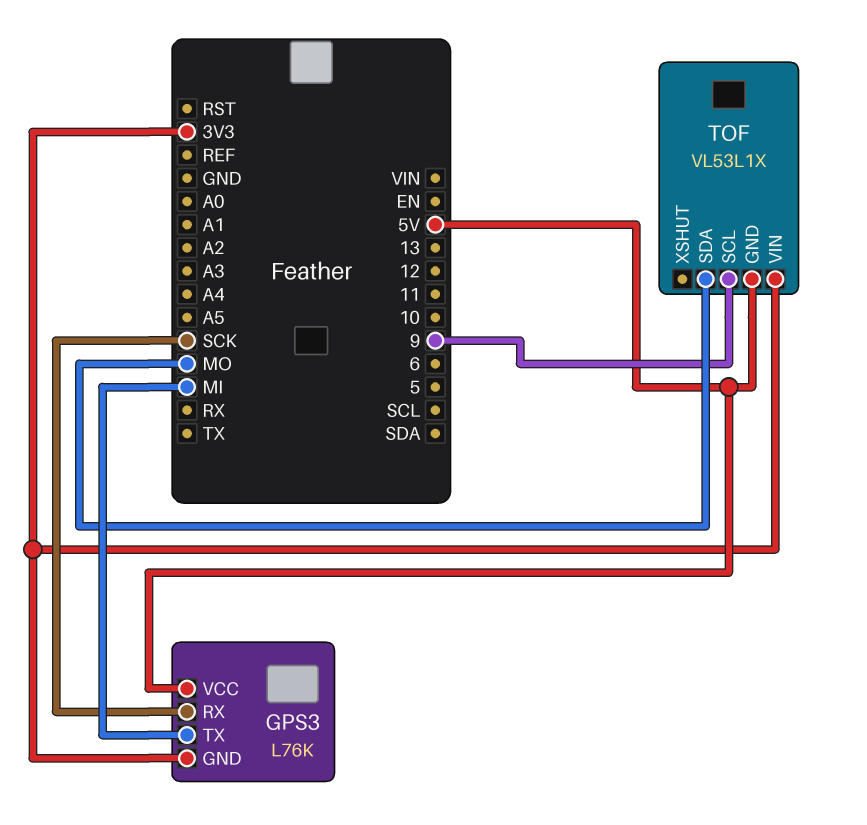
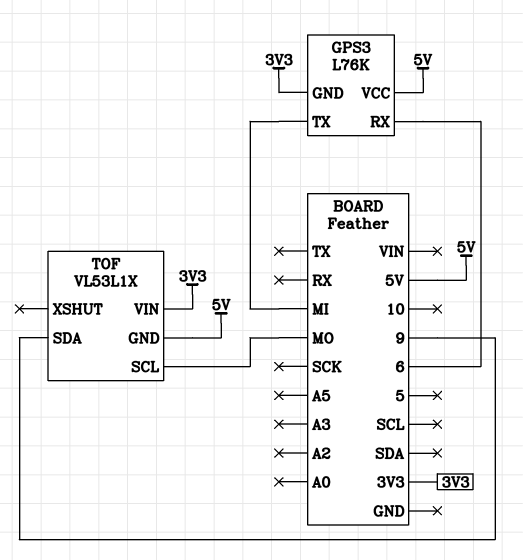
GPS3 pin RX: SCK -> 6
TOF pin SCL: 9 -> MO
TOF pin SDA: MO -> 9

